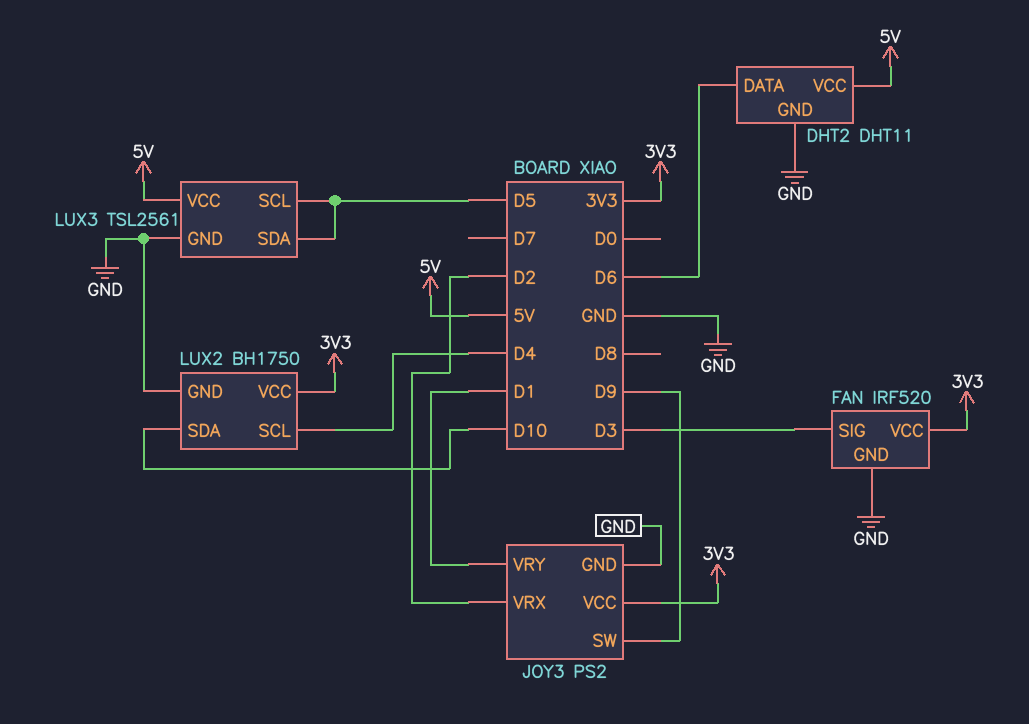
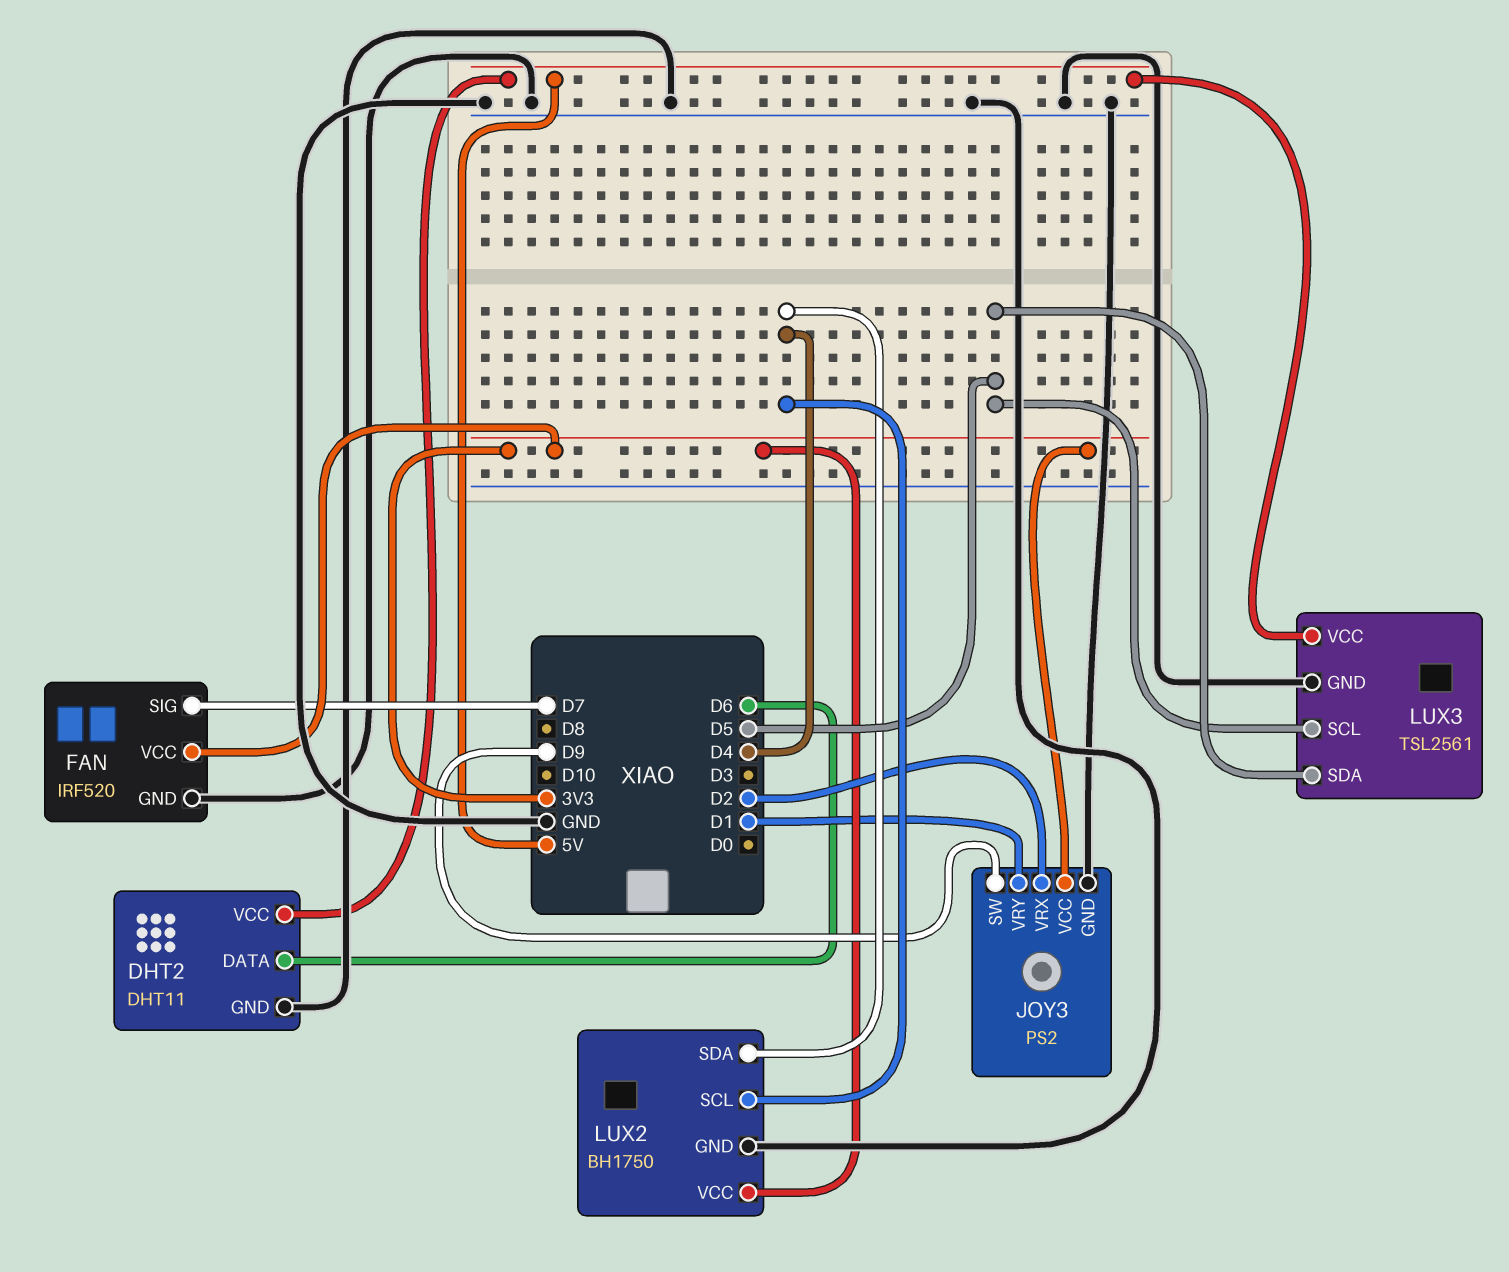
FAN pin SIG: D3 -> D7
LUX2 pin SDA: D10 -> D4

